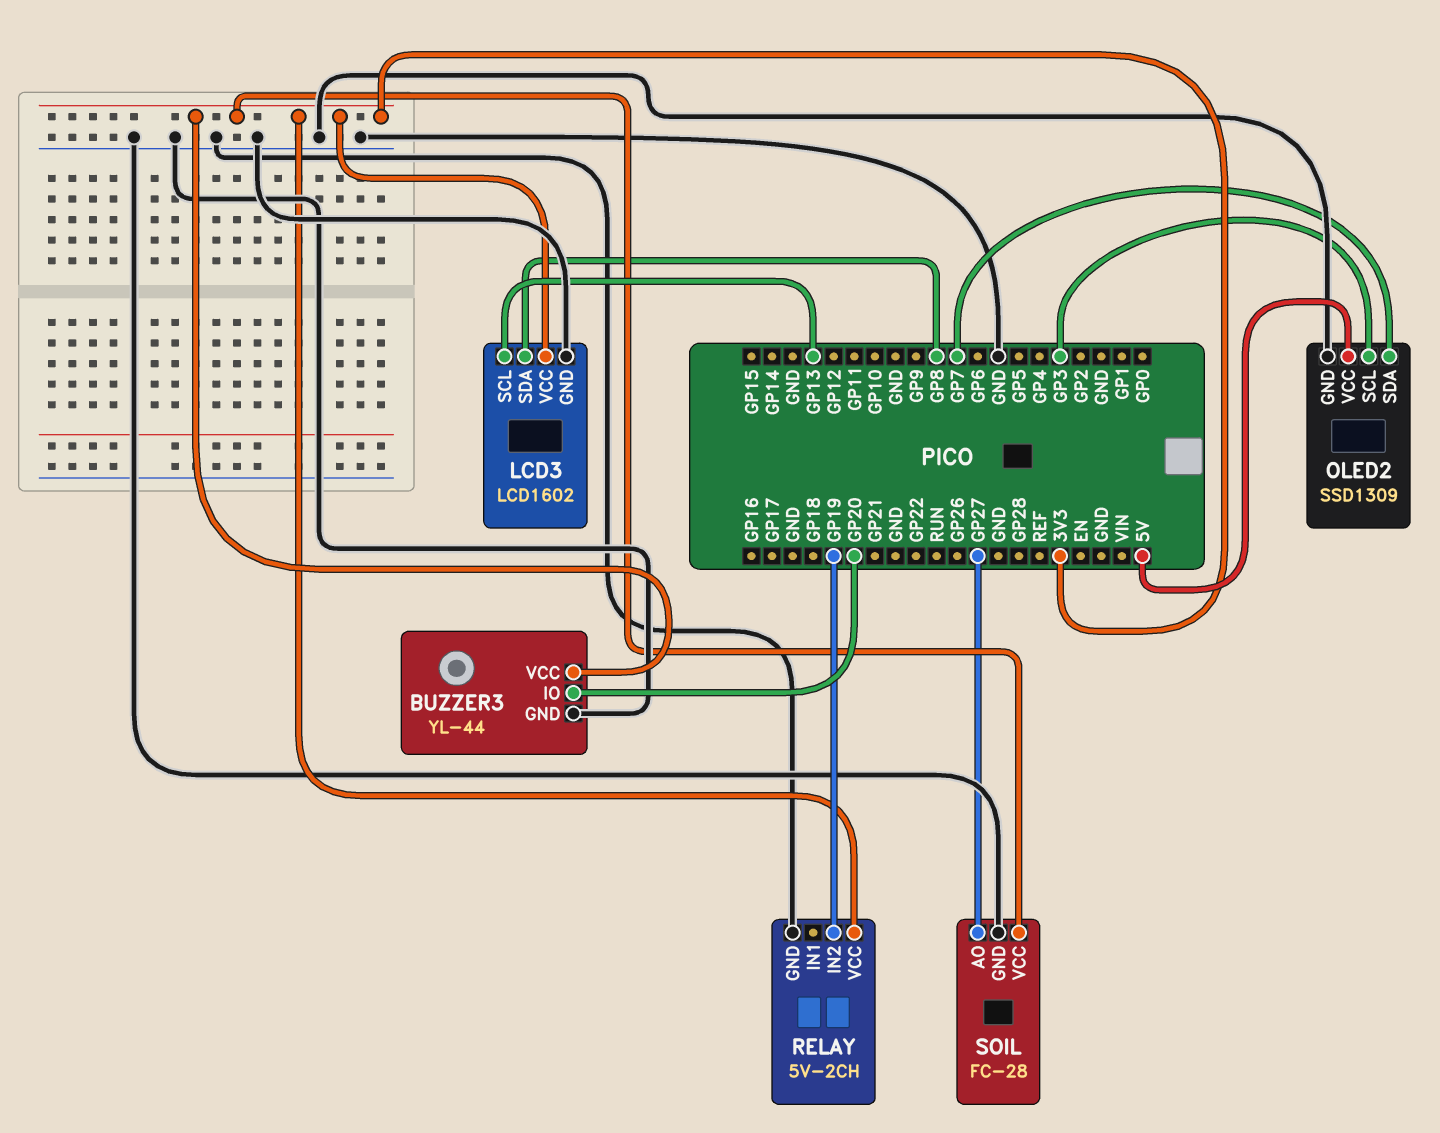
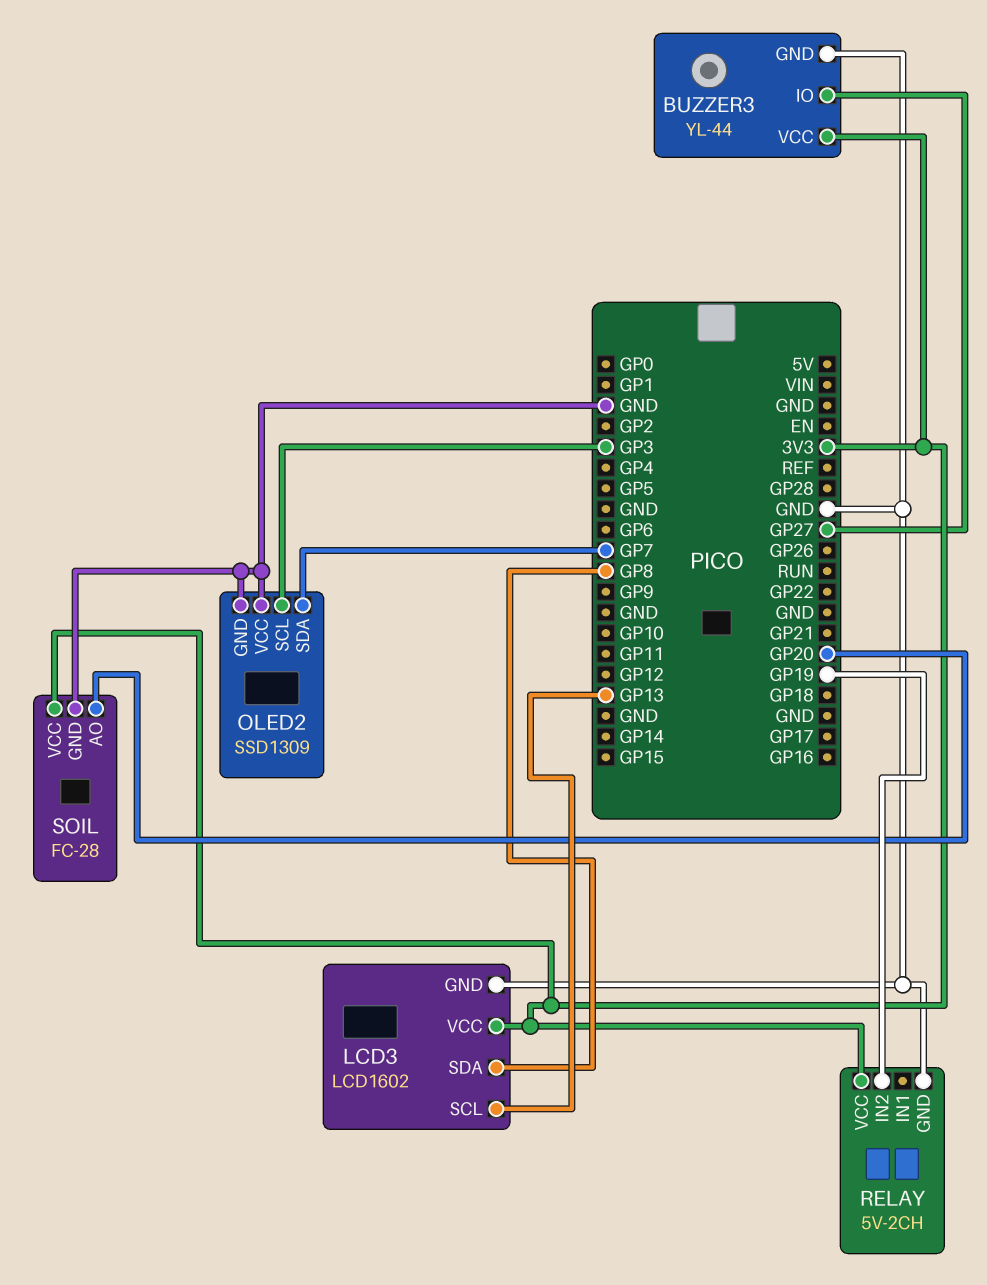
BUZZER3 pin IO: GP20 -> GP27
OLED2 pin VCC: 5V -> GND
SOIL pin AO: GP27 -> GP20

